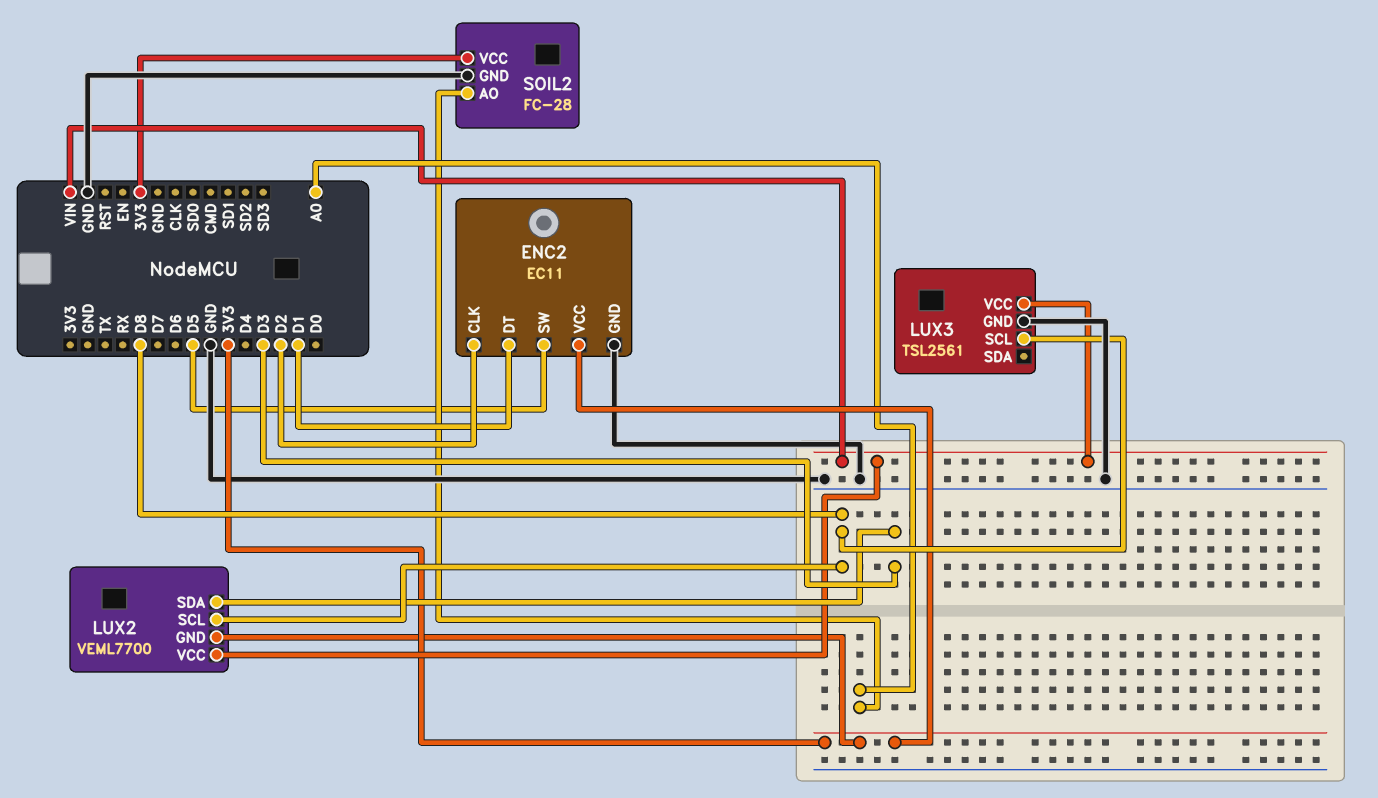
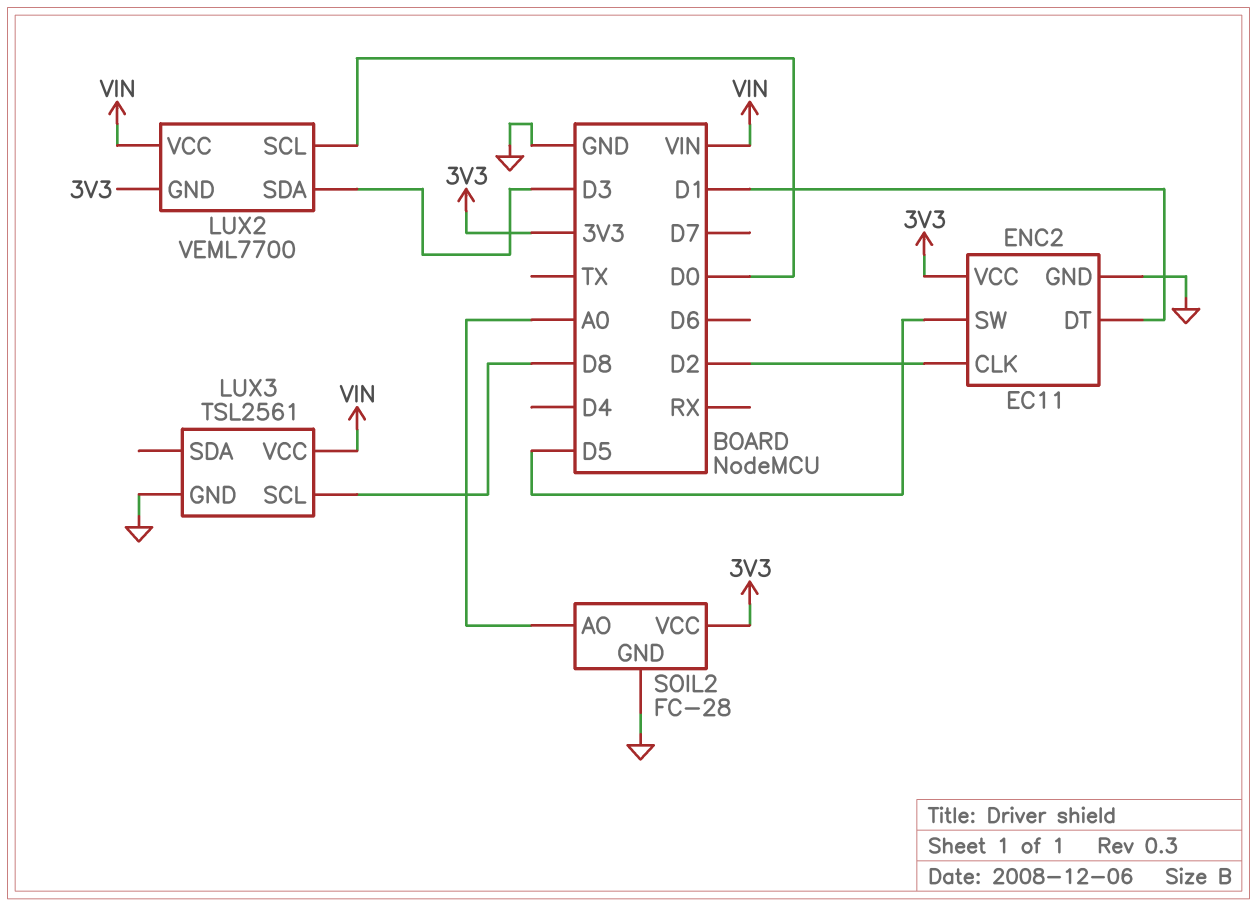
LUX2 pin SCL: D8 -> D0

